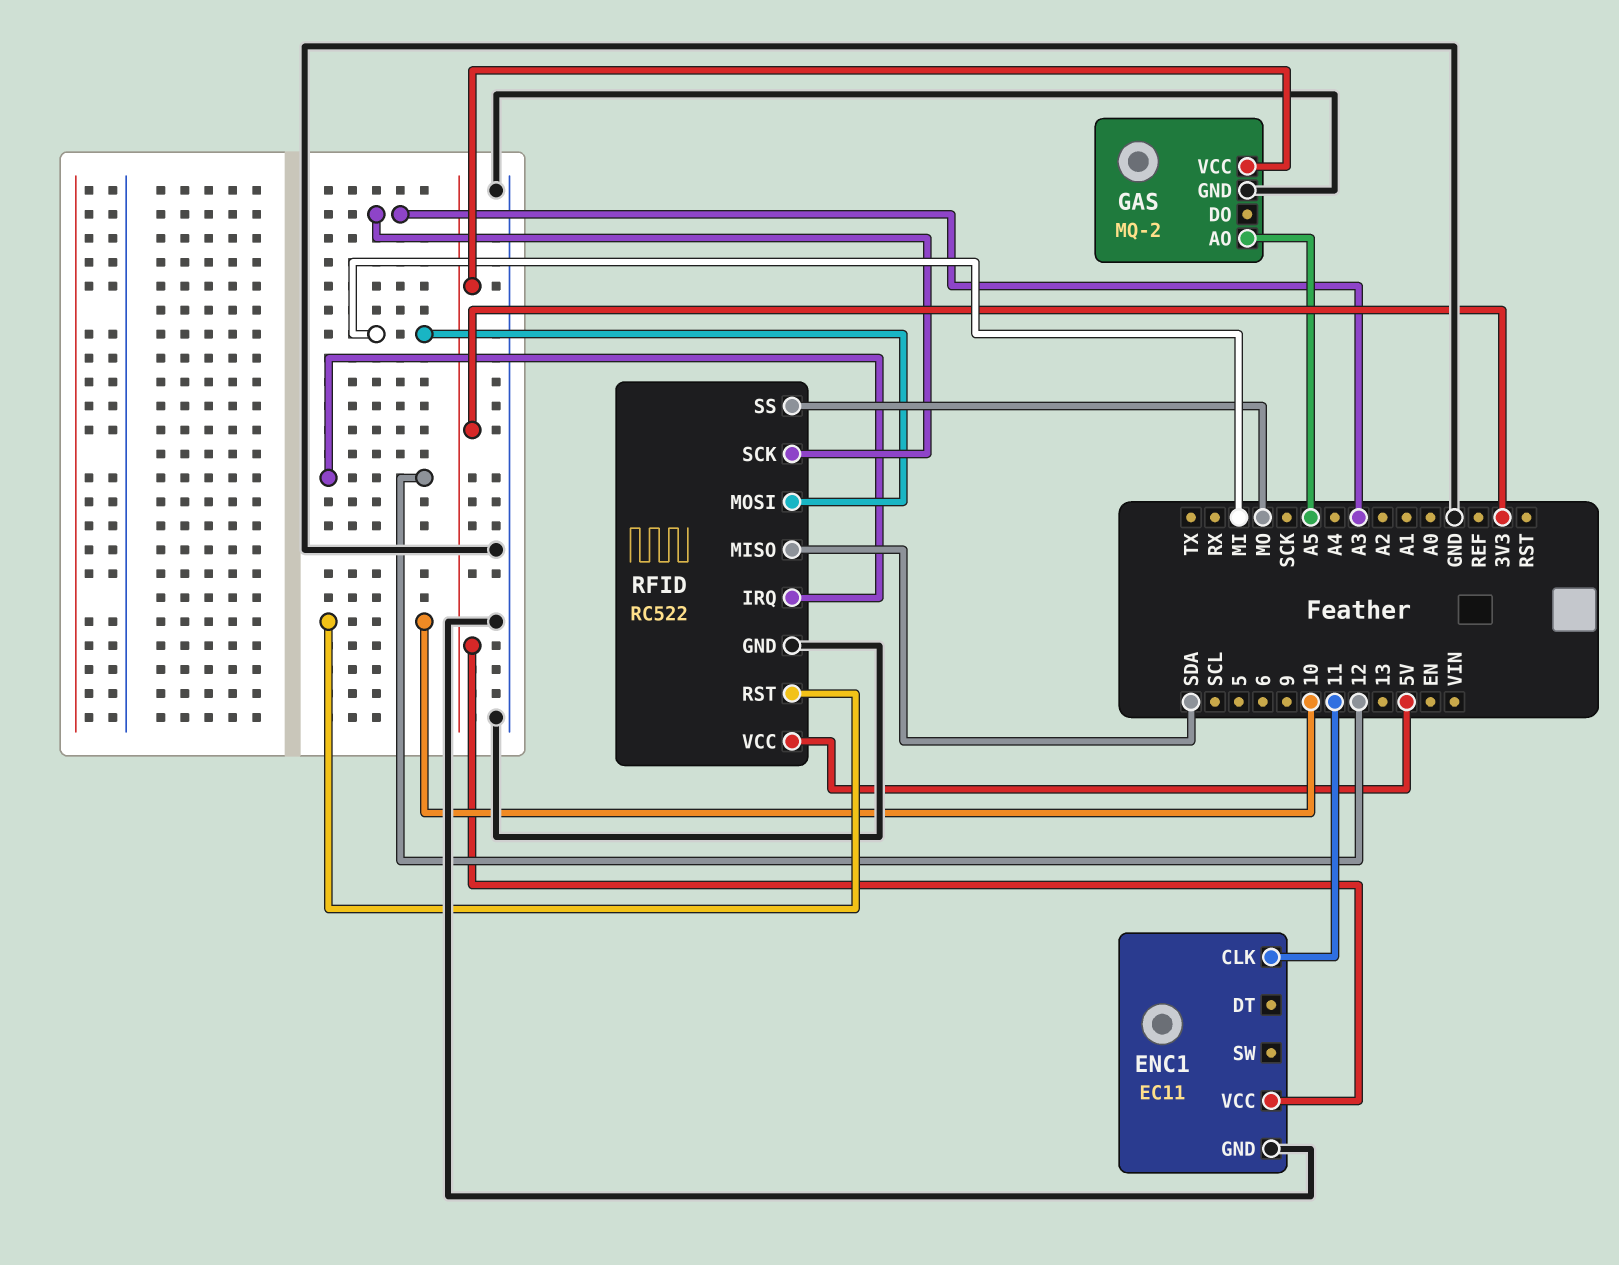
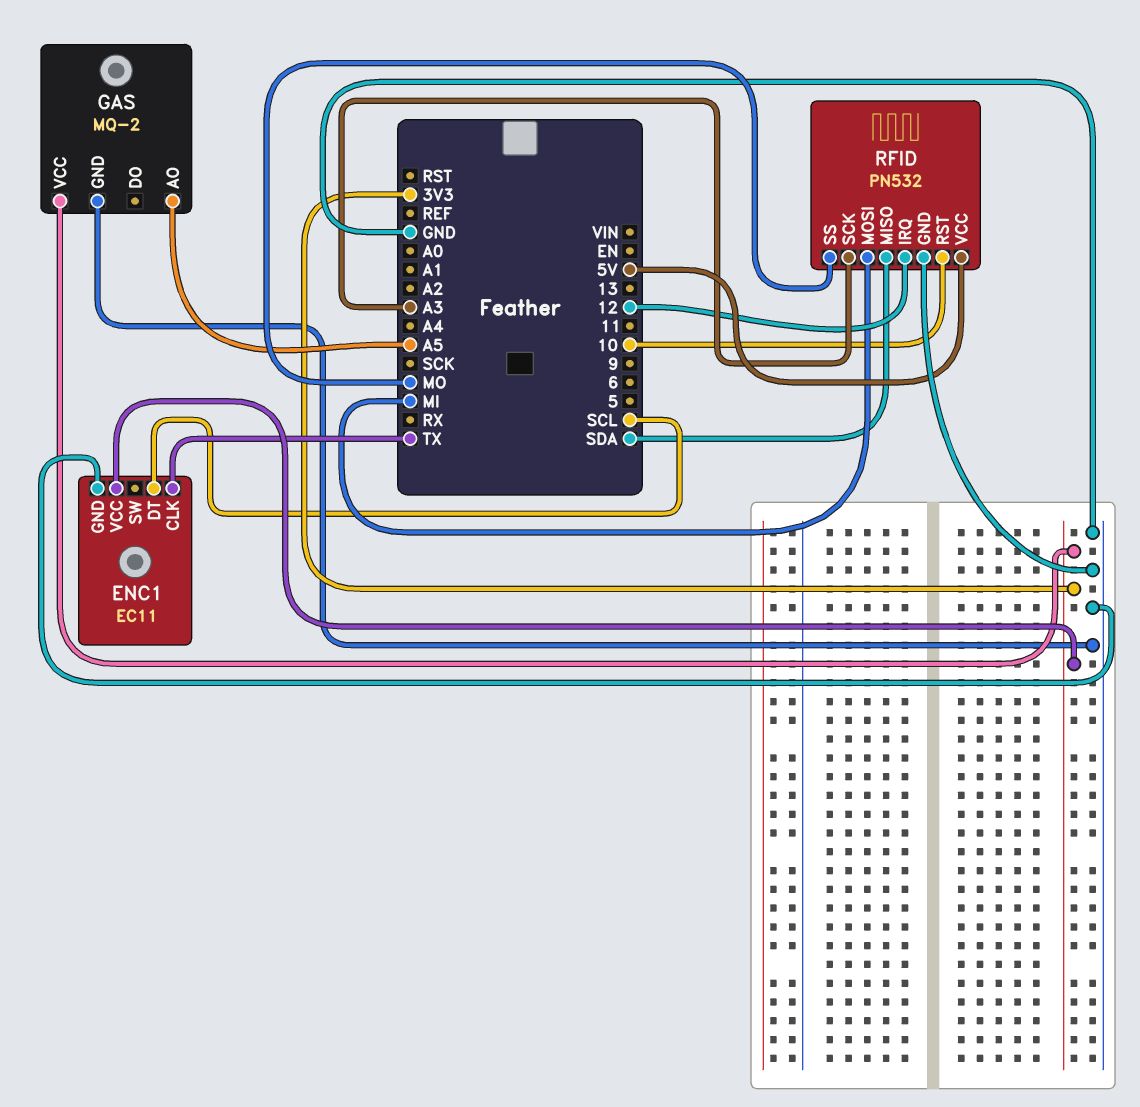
ENC1 pin CLK: 11 -> TX
ENC1 pin DT: none -> SCL
RFID: RC522 -> PN532

